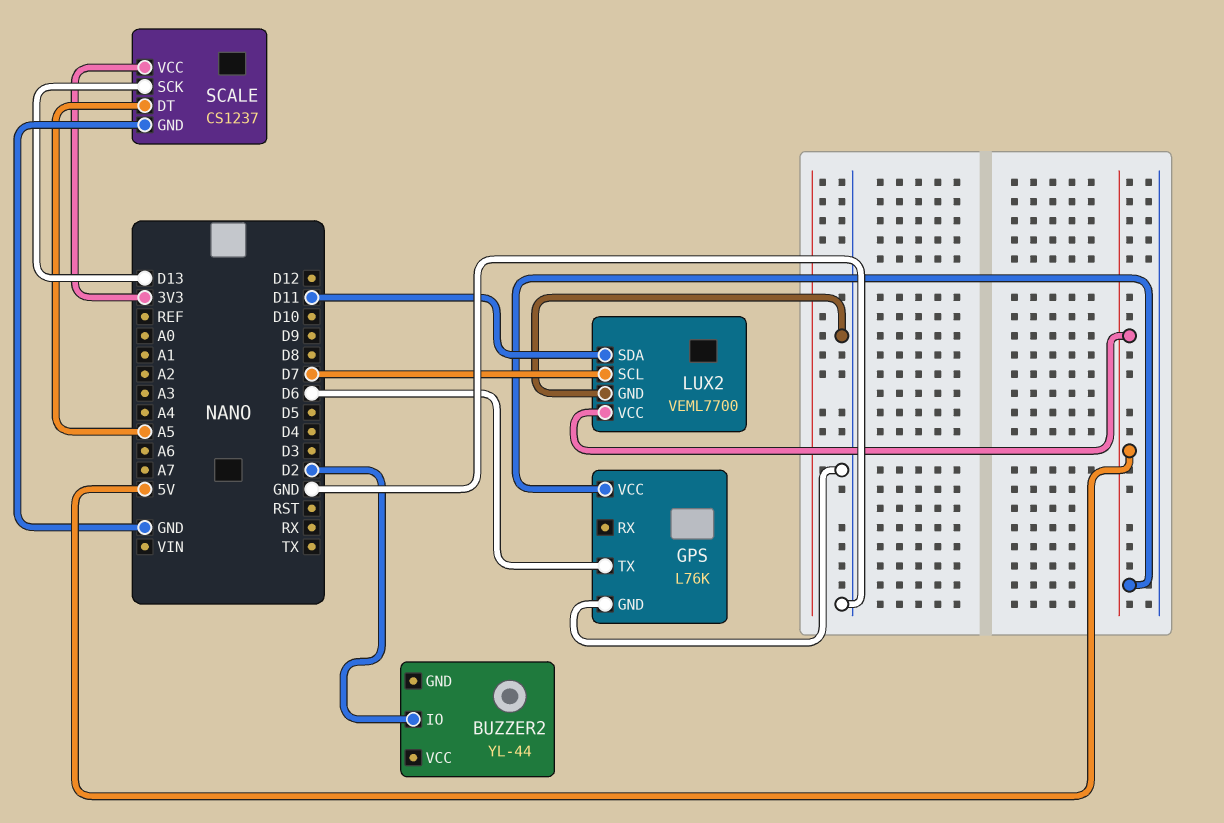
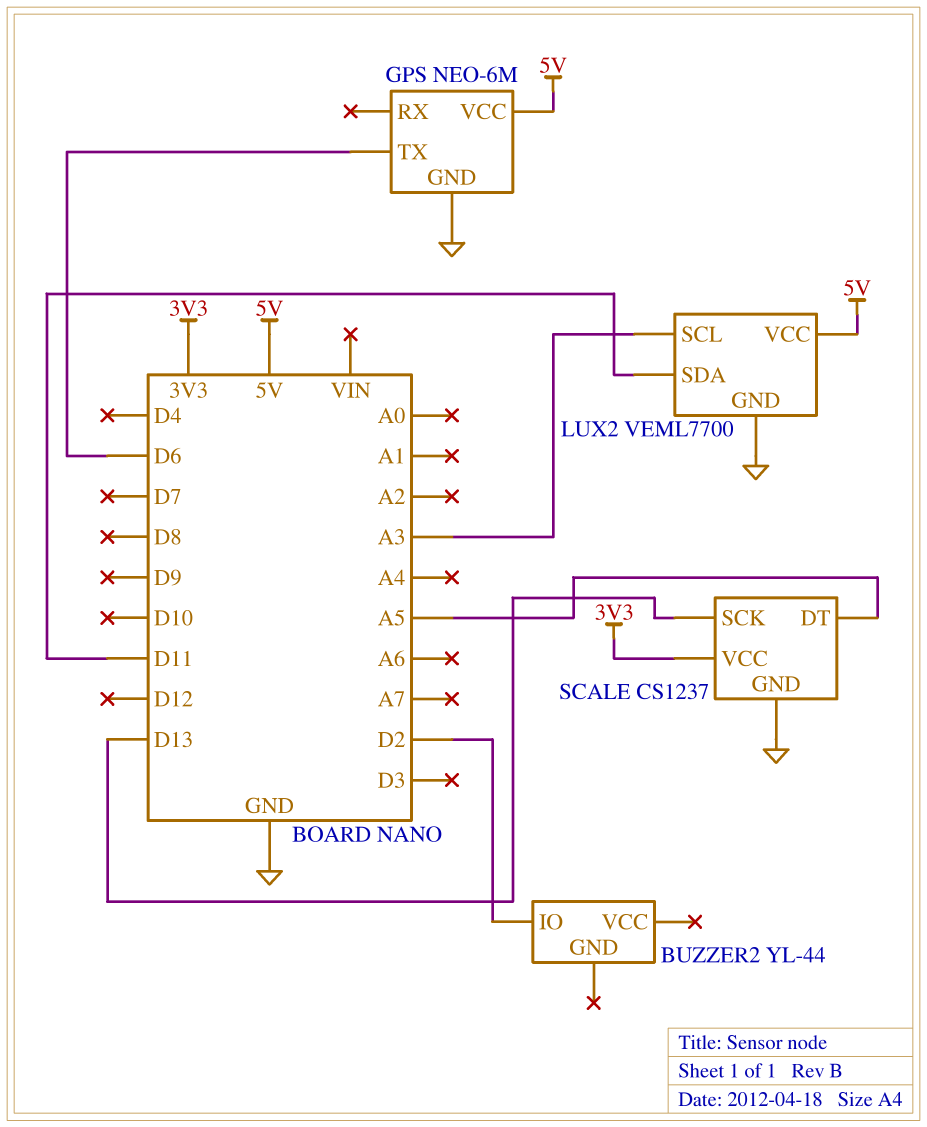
GPS: L76K -> NEO-6M
LUX2 pin SCL: D7 -> A3

